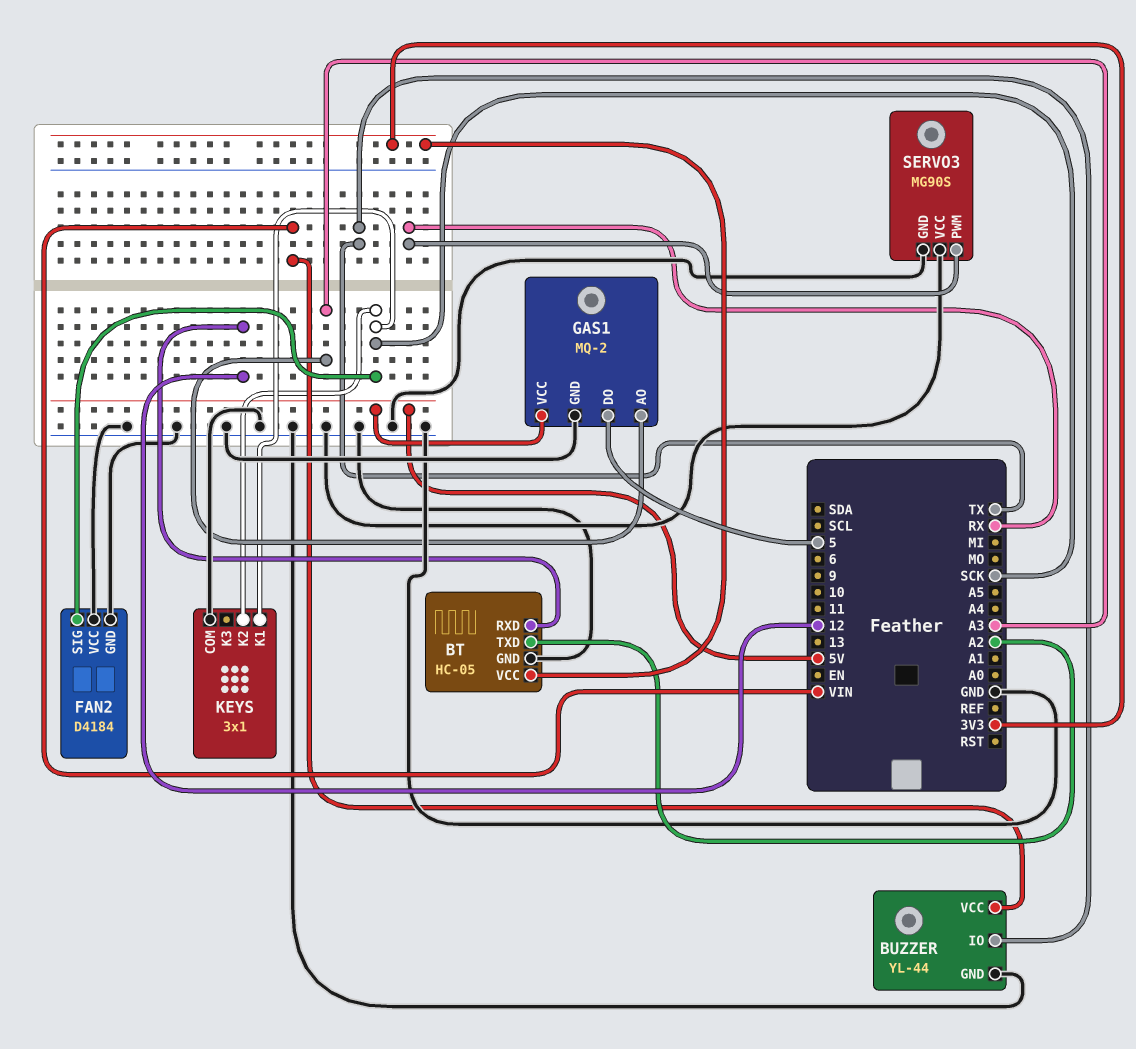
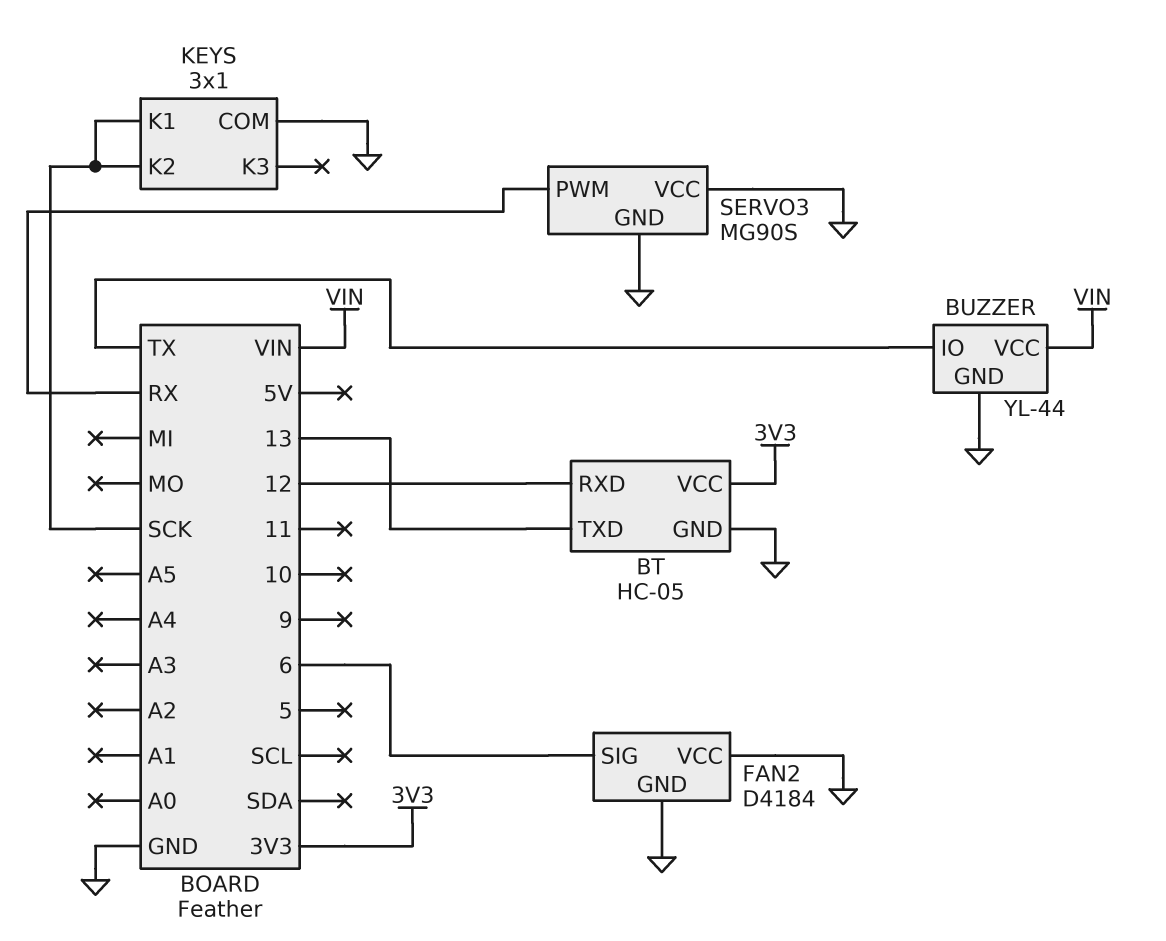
BT pin TXD: A2 -> 13
FAN2 pin SIG: SCK -> 6
GAS1: MQ-2 -> none
GAS1 pin AO: A3 -> none
GAS1 pin DO: 5 -> none
GAS1 pin GND: GND -> none
GAS1 pin VCC: 5V -> none

